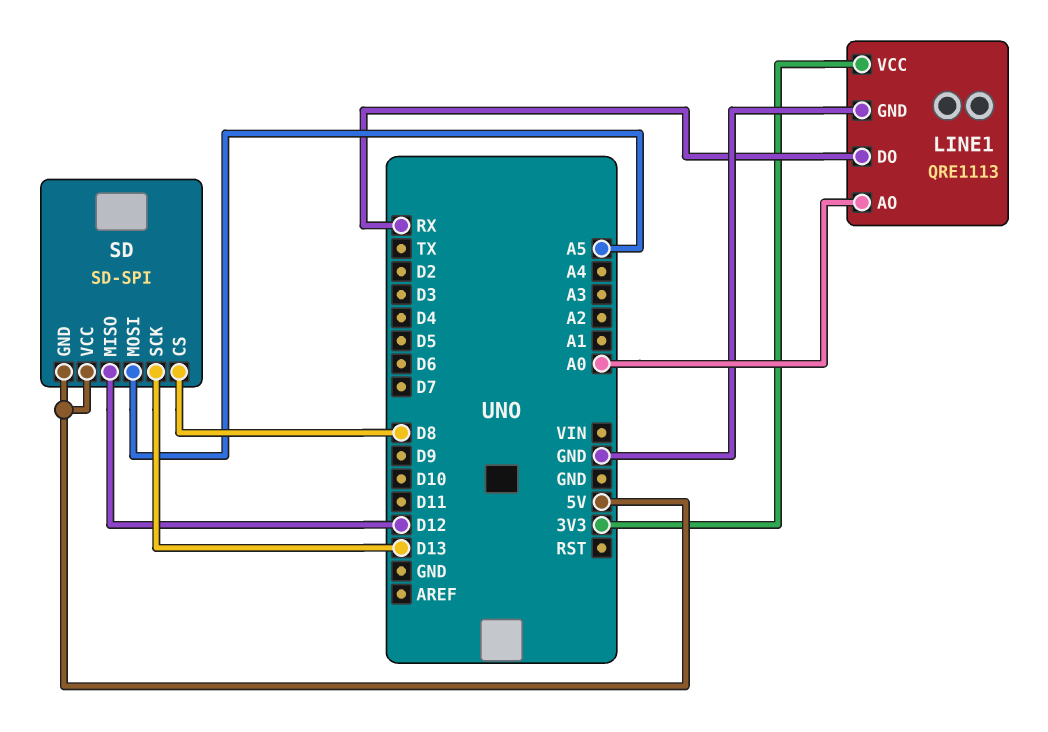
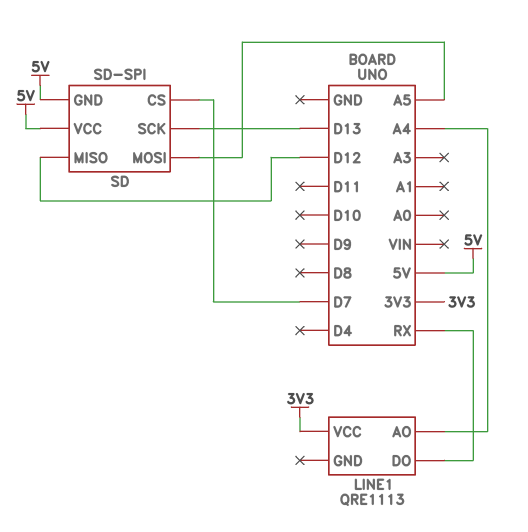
LINE1 pin AO: A0 -> A4
LINE1 pin GND: GND -> none
SD pin CS: D8 -> D7

